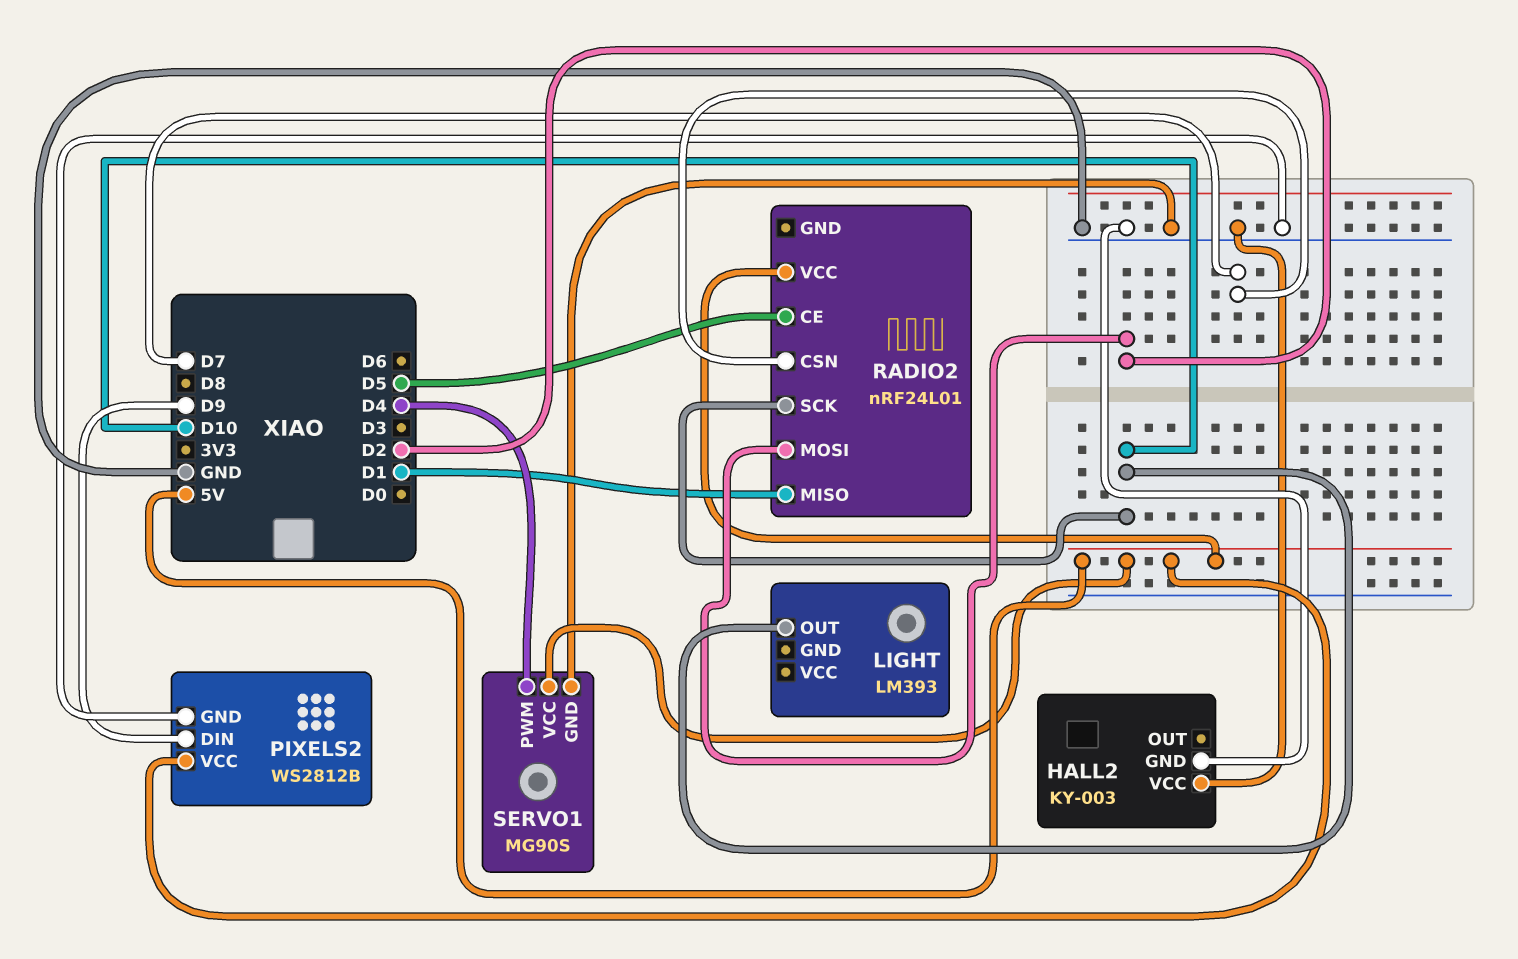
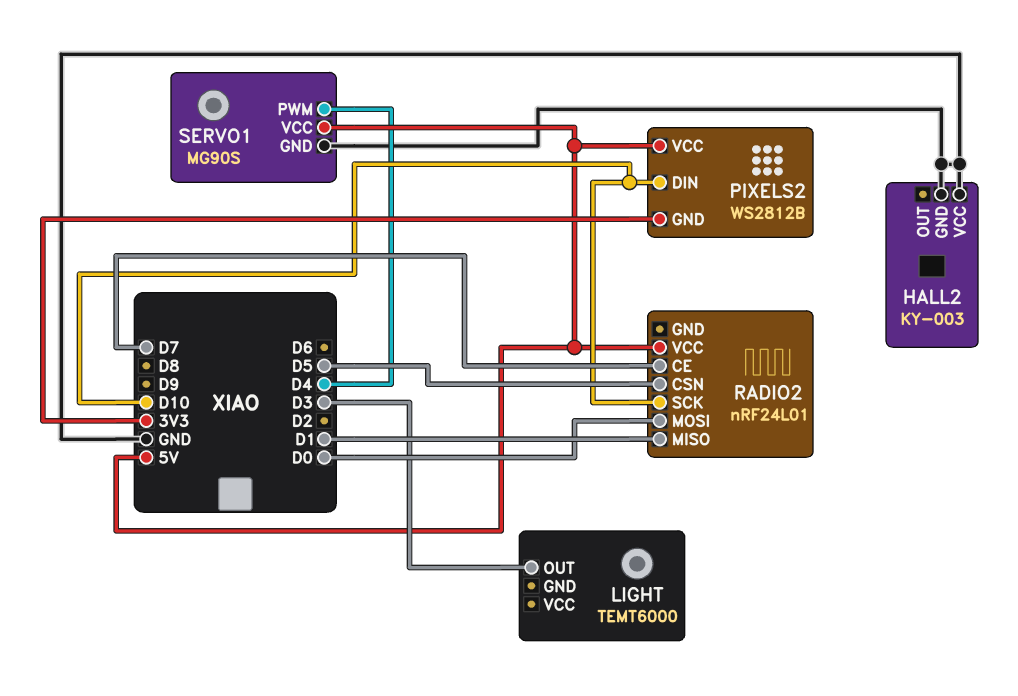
LIGHT: LM393 -> TEMT6000
LIGHT pin OUT: D10 -> D3
PIXELS2 pin DIN: D9 -> D10
PIXELS2 pin GND: GND -> 3V3
RADIO2 pin CE: D5 -> D7
RADIO2 pin CSN: D7 -> D5
RADIO2 pin MOSI: D2 -> D0

